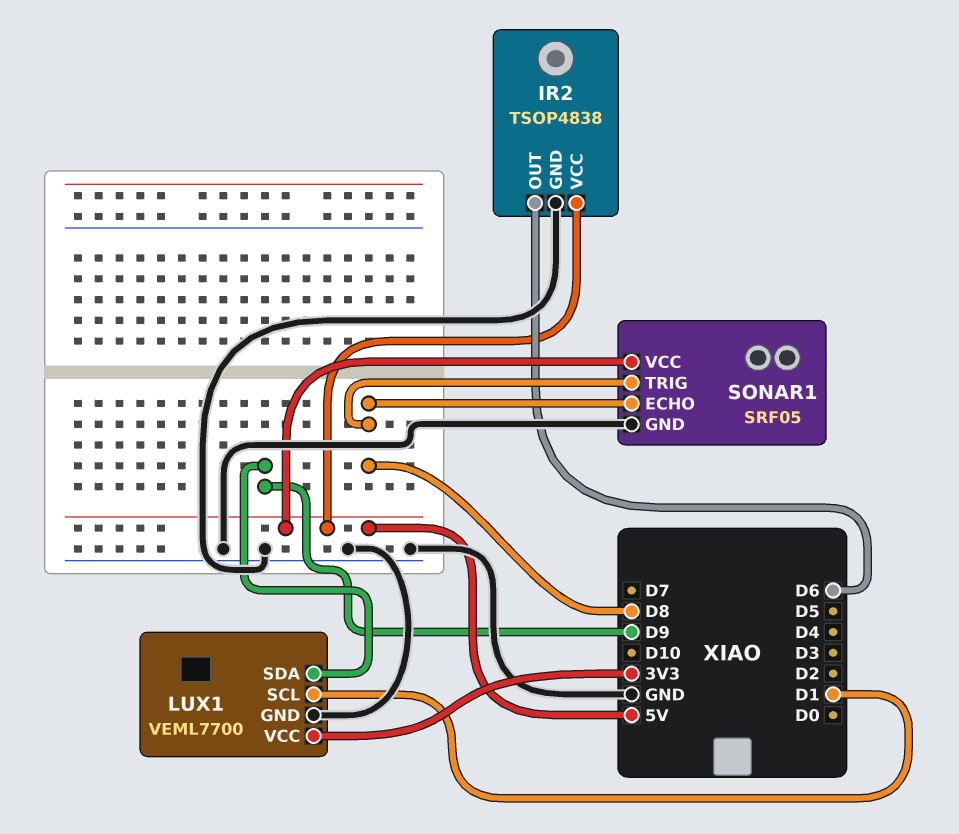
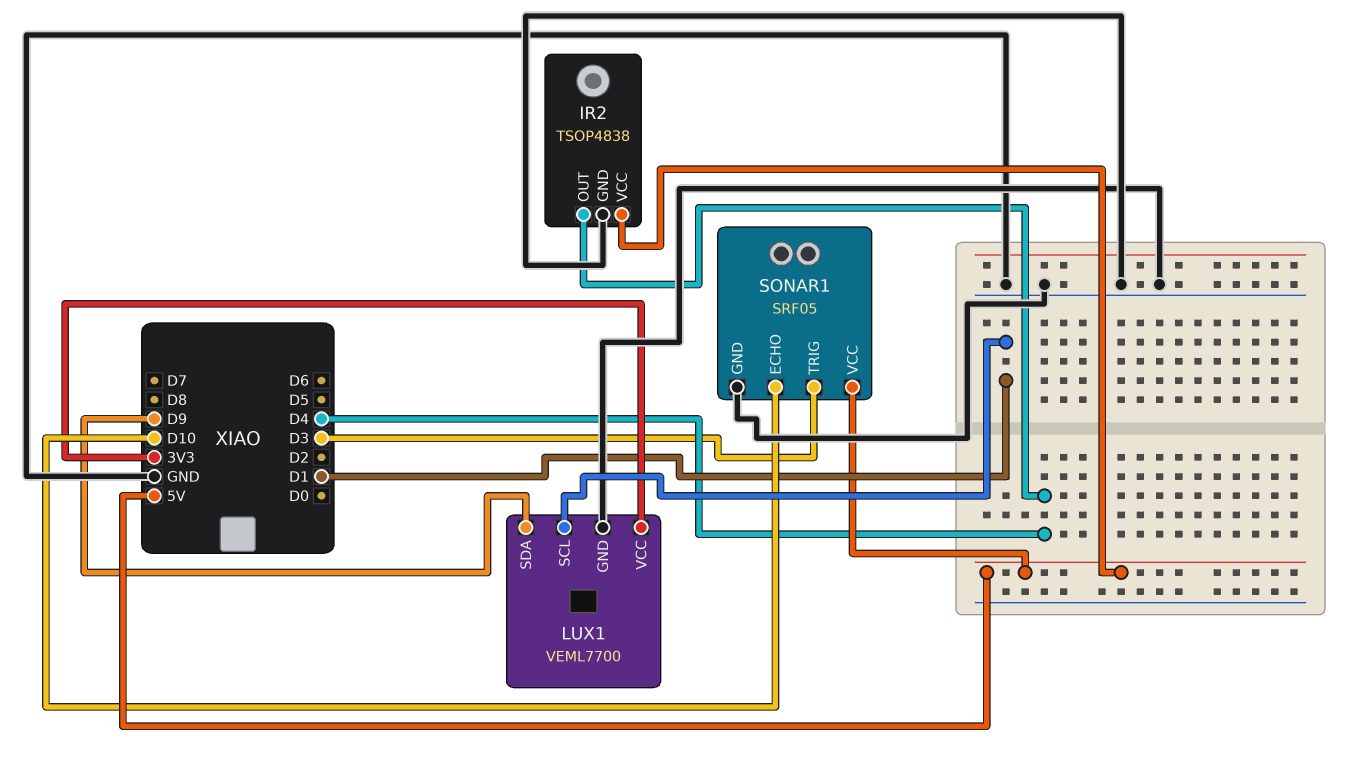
IR2 pin OUT: D6 -> D4
SONAR1 pin ECHO: D8 -> D10
SONAR1 pin TRIG: D8 -> D3

